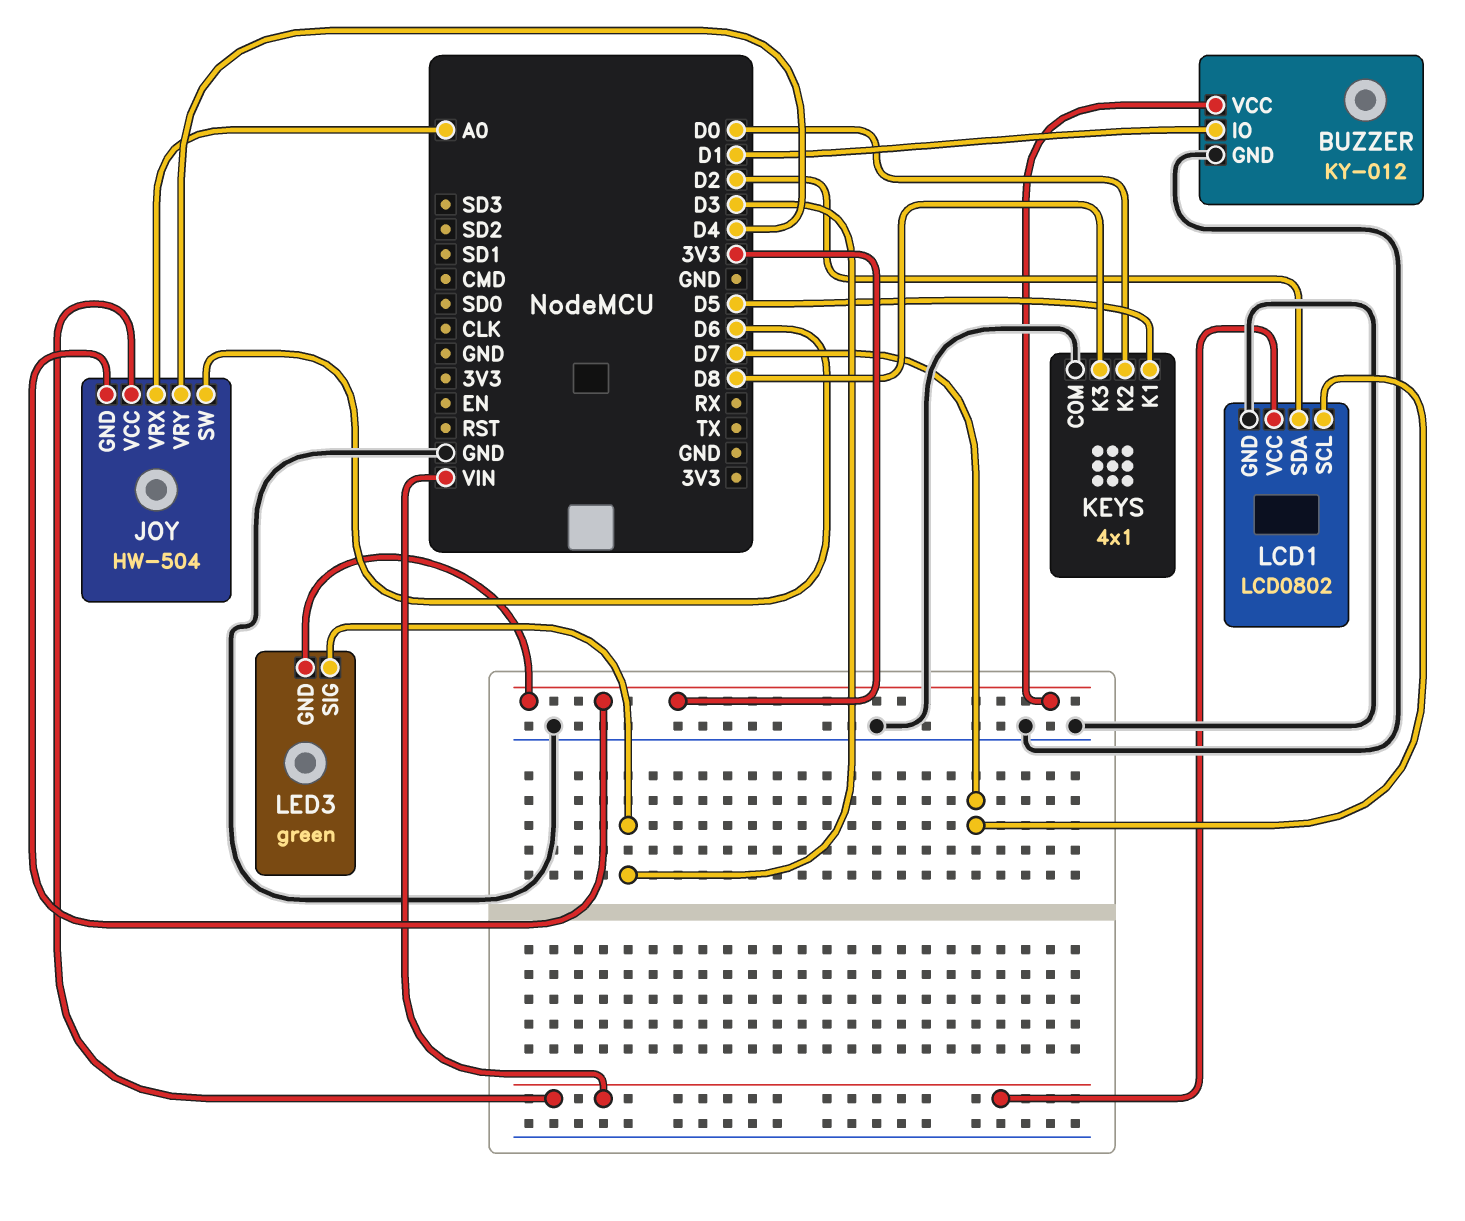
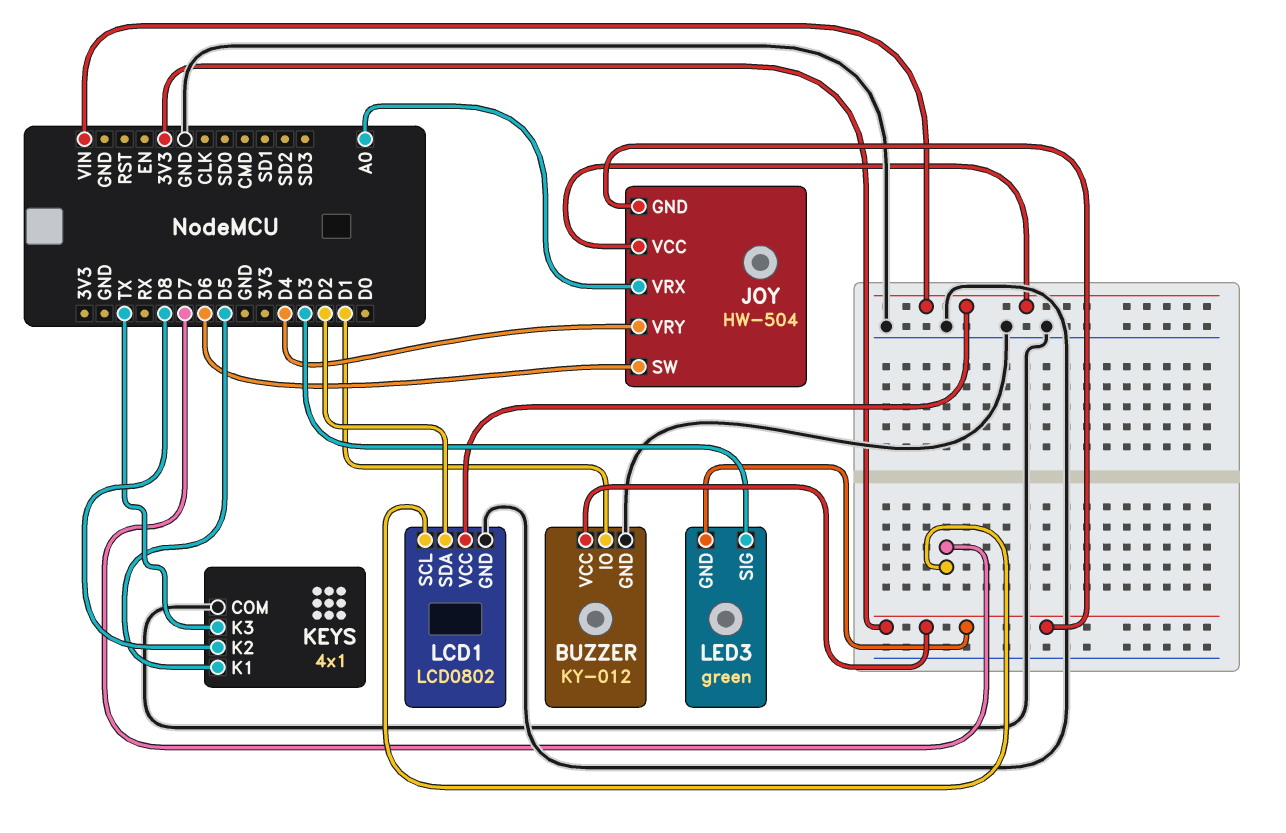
KEYS pin K2: D0 -> D8
KEYS pin K3: D8 -> TX

